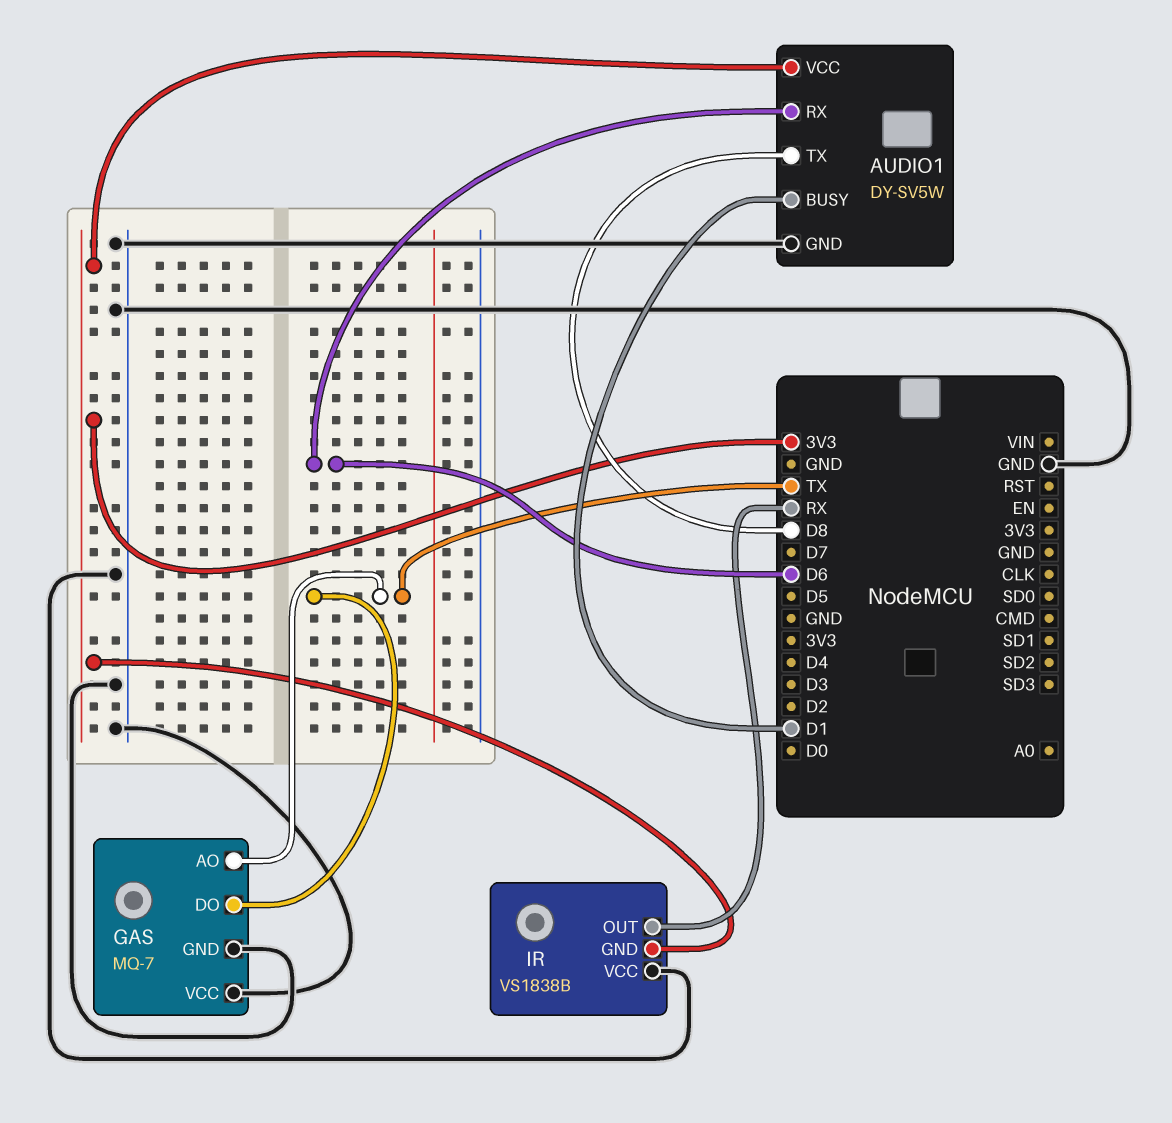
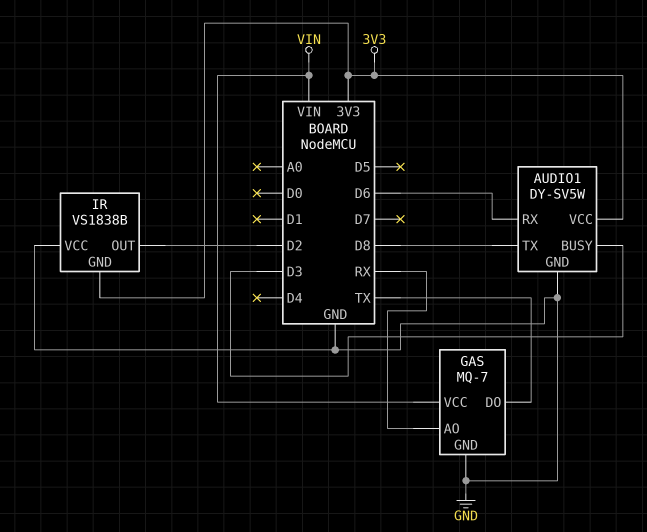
AUDIO1 pin BUSY: D1 -> D3
GAS pin AO: TX -> RX
GAS pin VCC: GND -> VIN
IR pin OUT: RX -> D2

